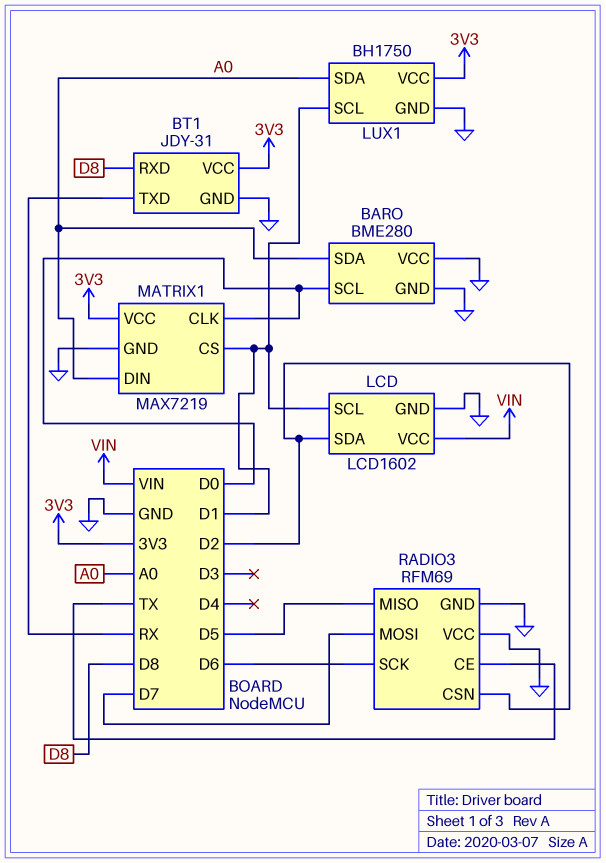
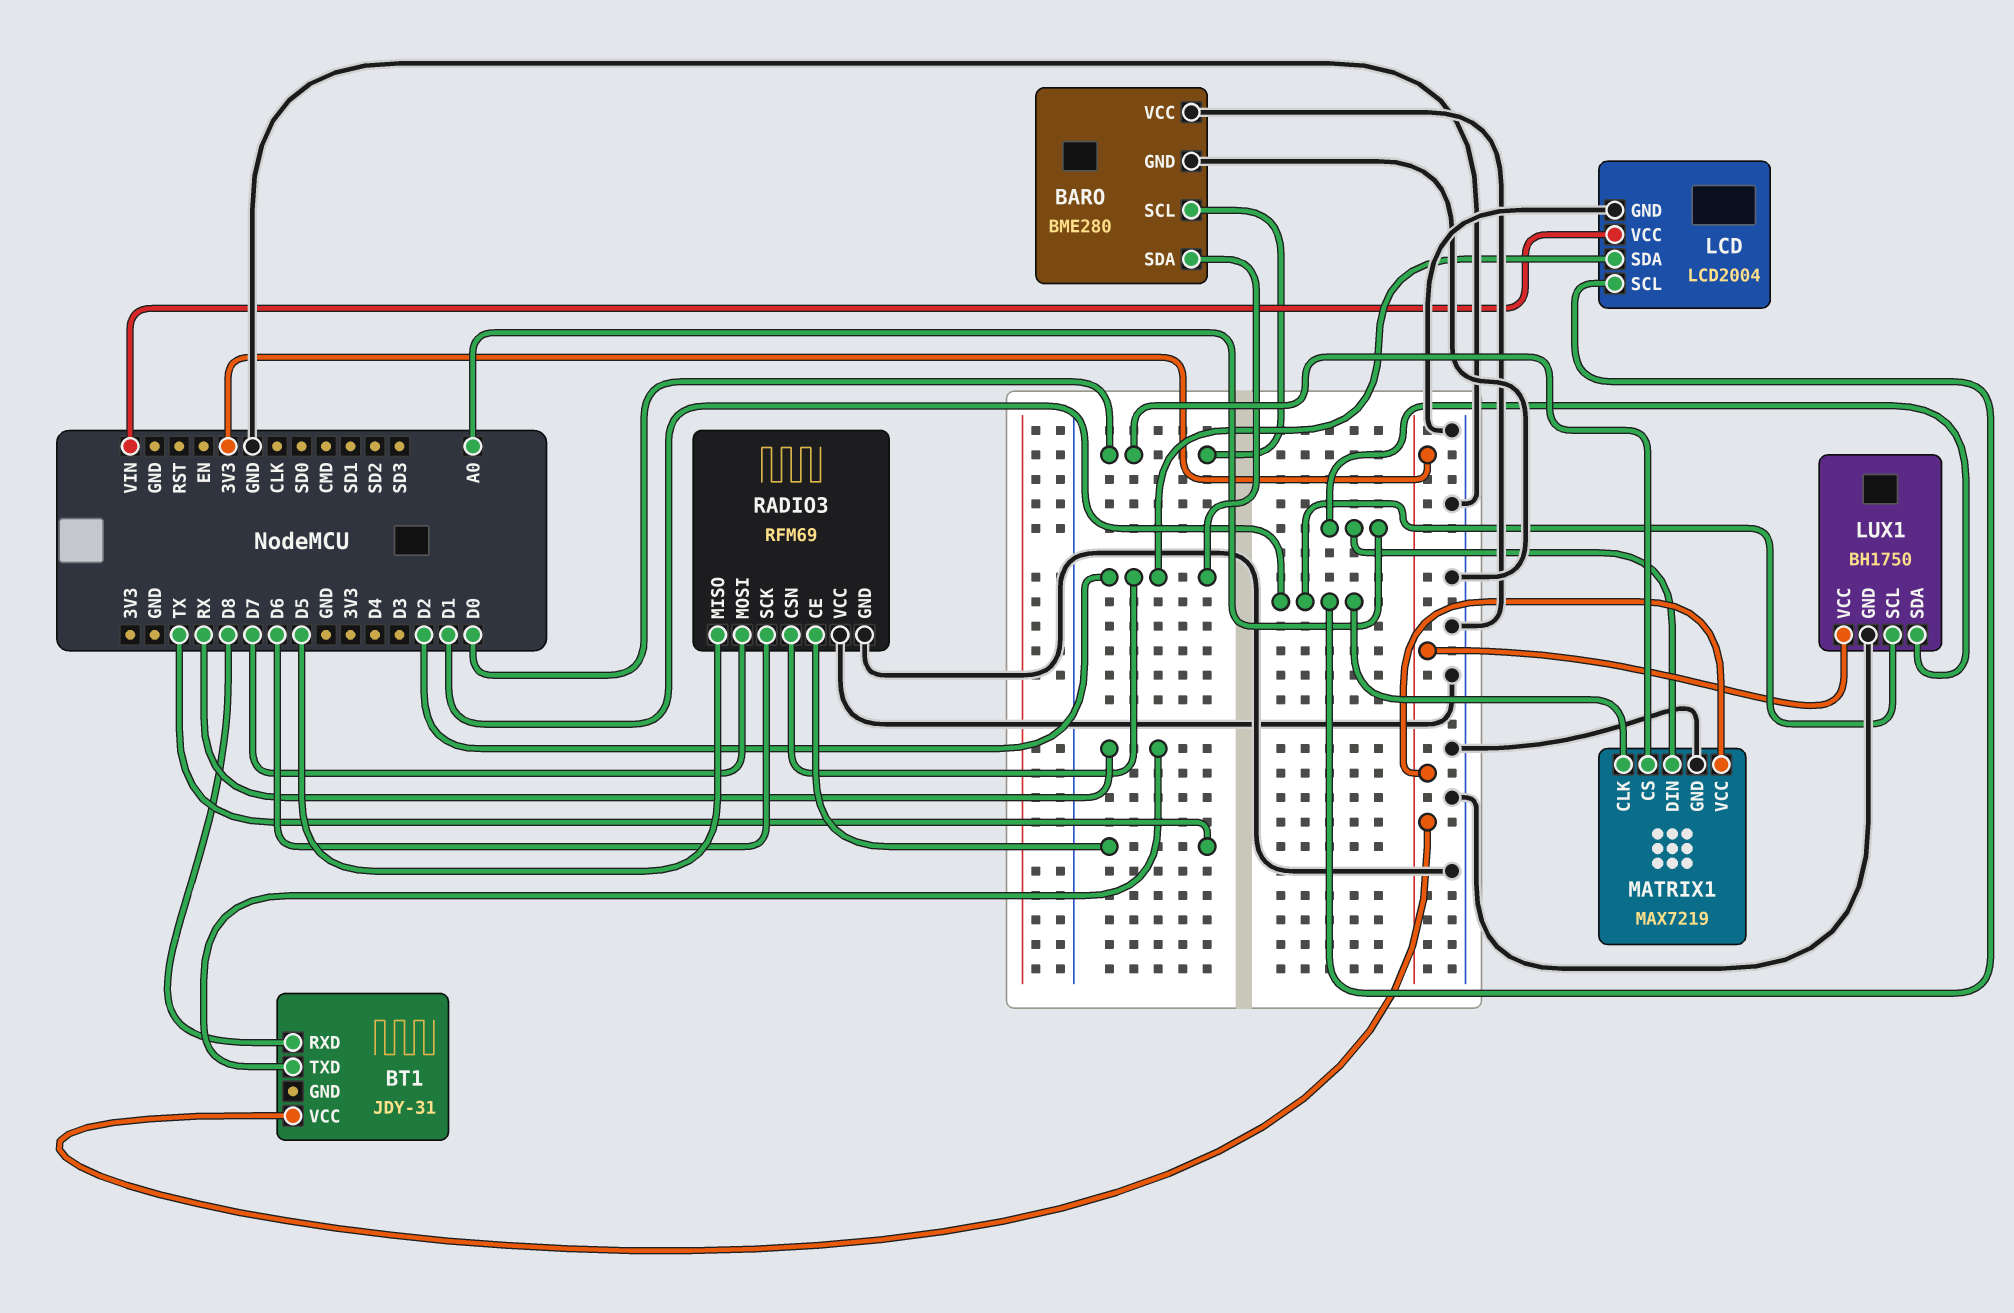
BARO pin SDA: A0 -> D2
BT1 pin GND: GND -> none
LCD: LCD1602 -> LCD2004
MATRIX1 pin CLK: D0 -> D1
MATRIX1 pin CS: D1 -> D0

